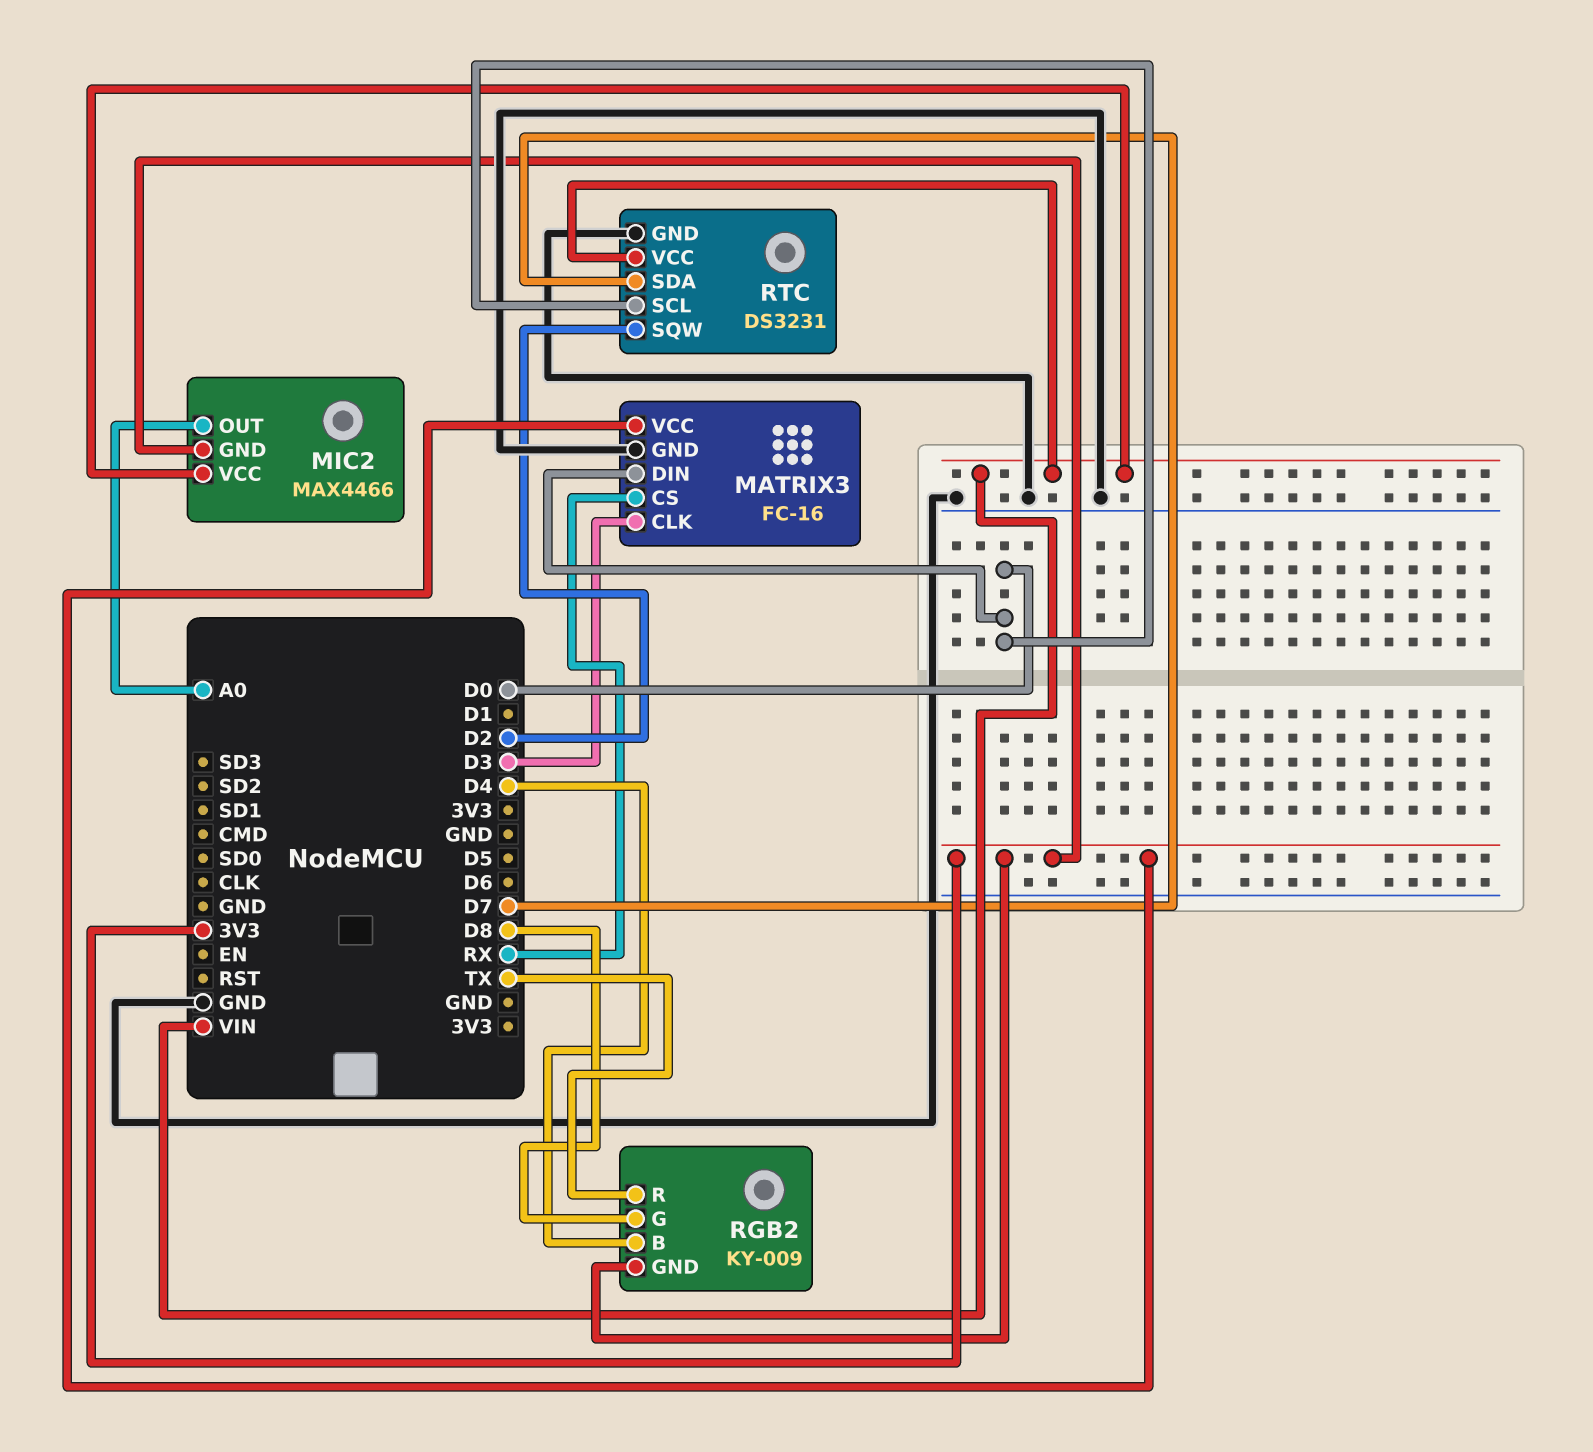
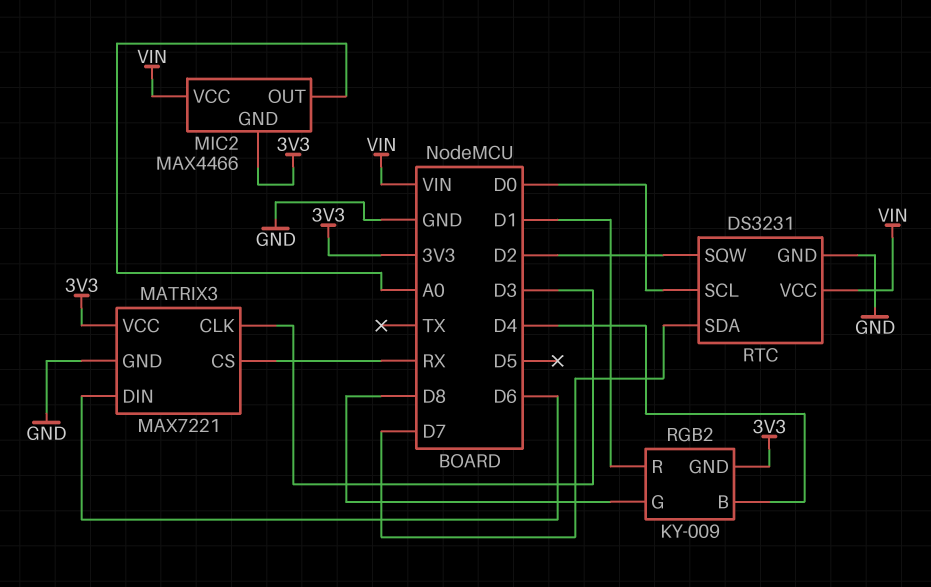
MATRIX3: FC-16 -> MAX7221
MATRIX3 pin DIN: D0 -> D6
RGB2 pin R: TX -> D1

